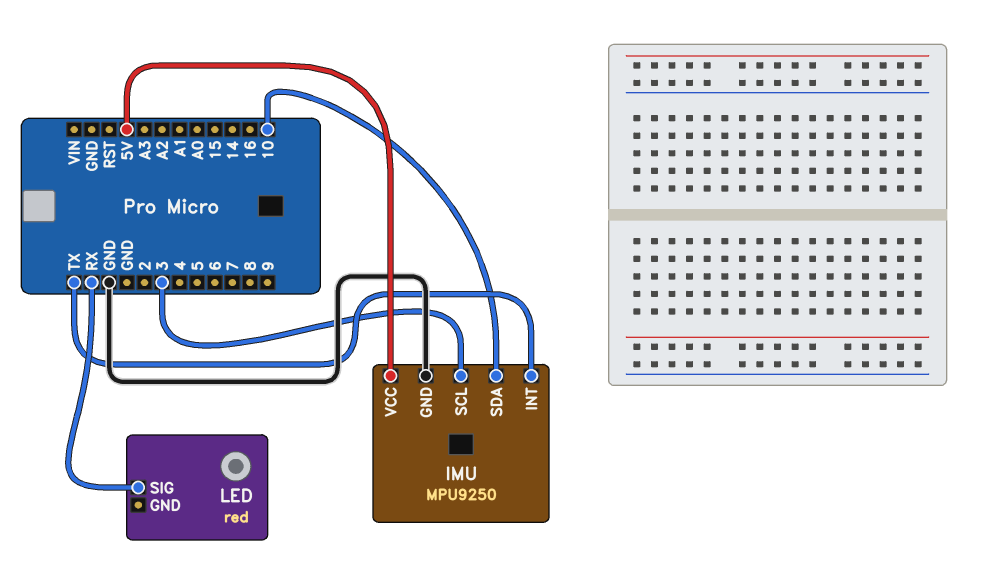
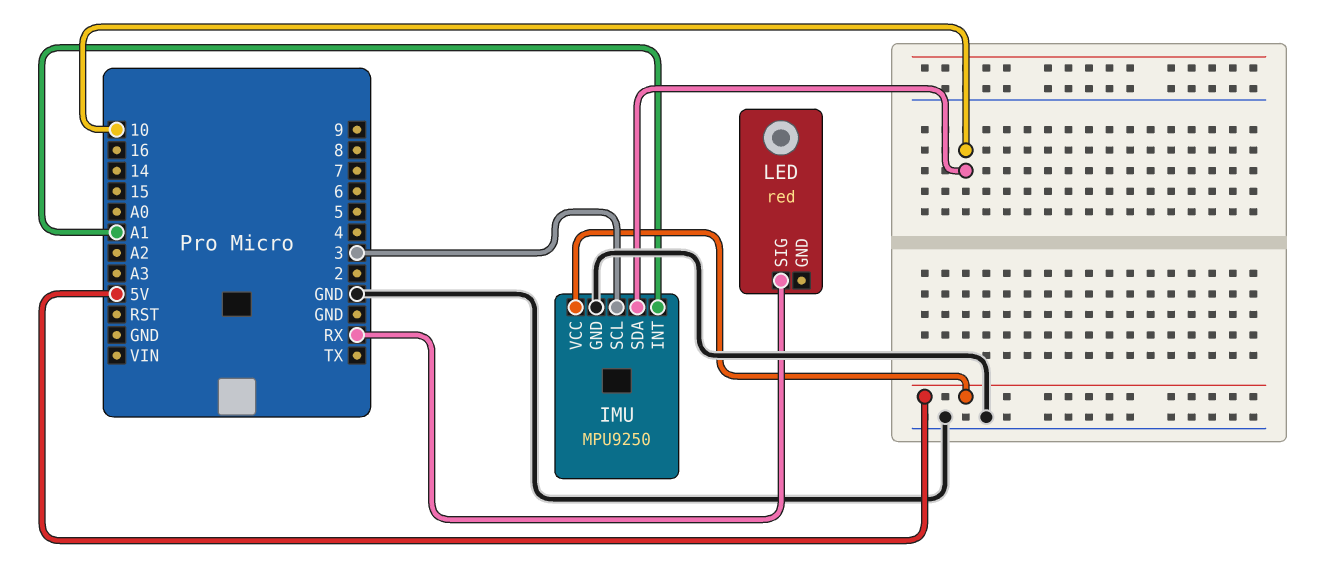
IMU pin INT: TX -> A1

